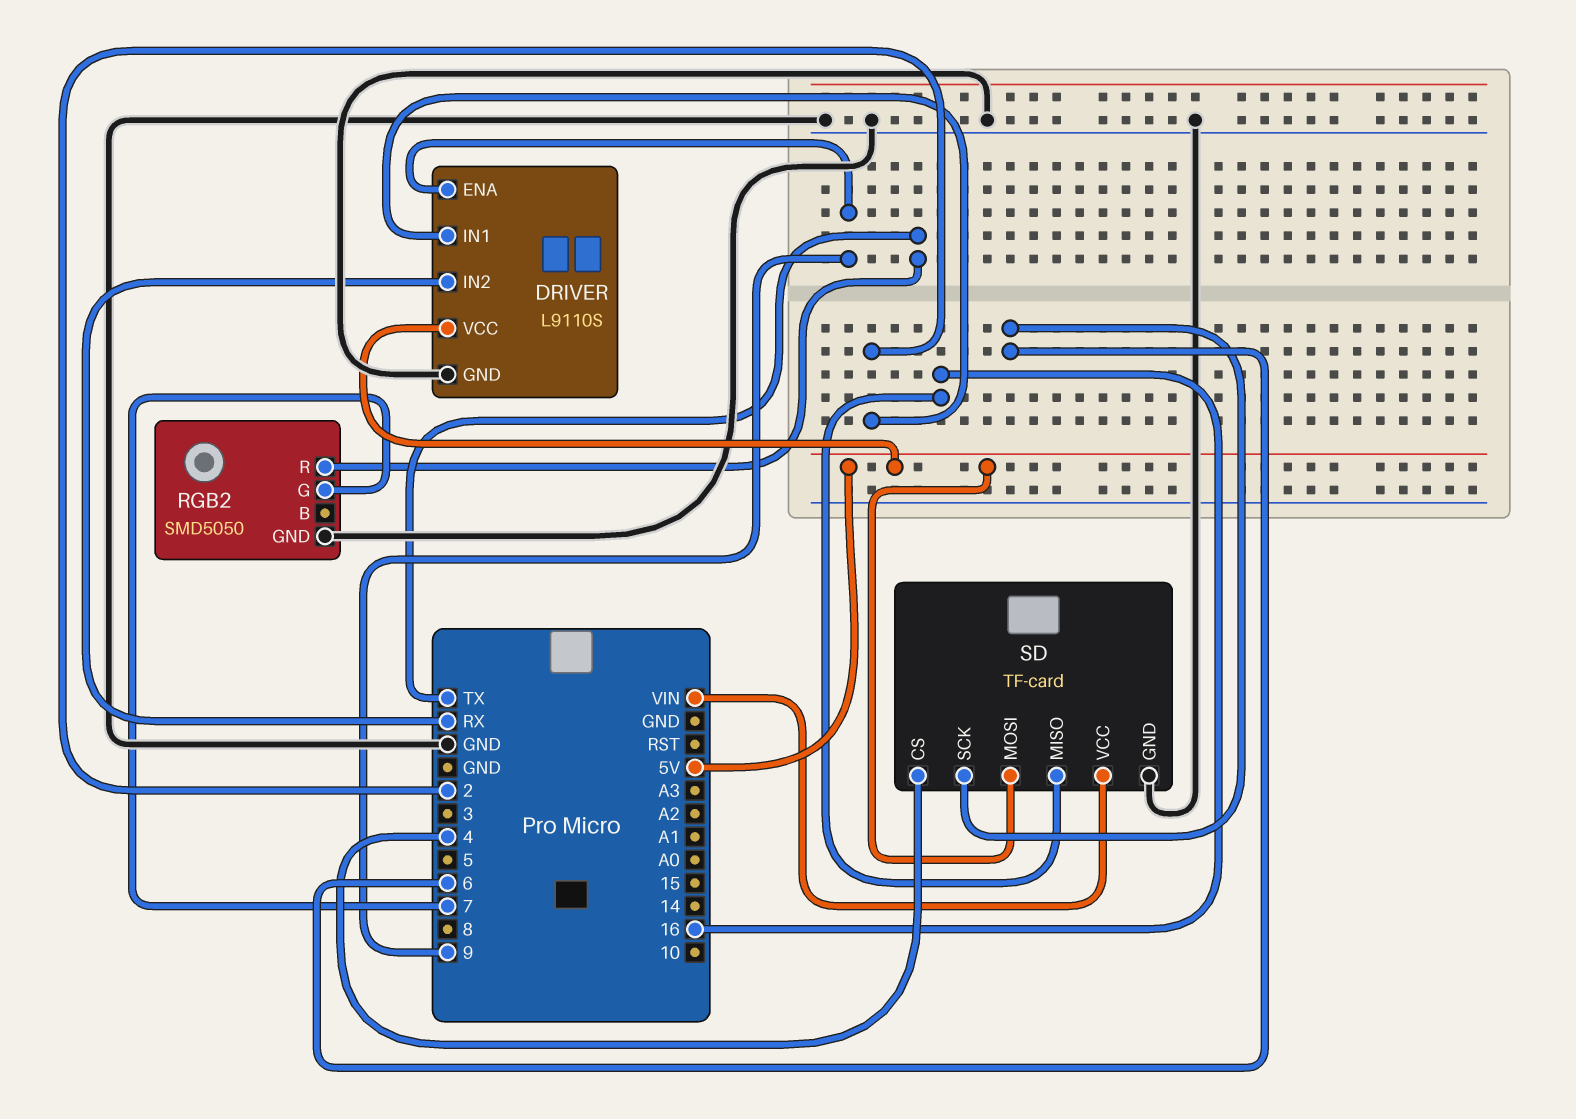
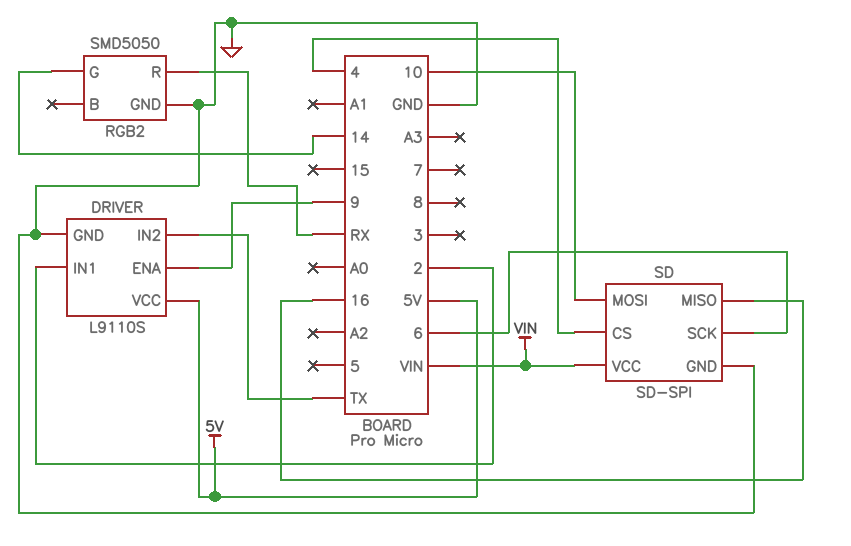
DRIVER pin IN2: RX -> TX
RGB2 pin G: 7 -> 14
RGB2 pin R: TX -> RX
SD: TF-card -> SD-SPI
SD pin MOSI: 5V -> 10

